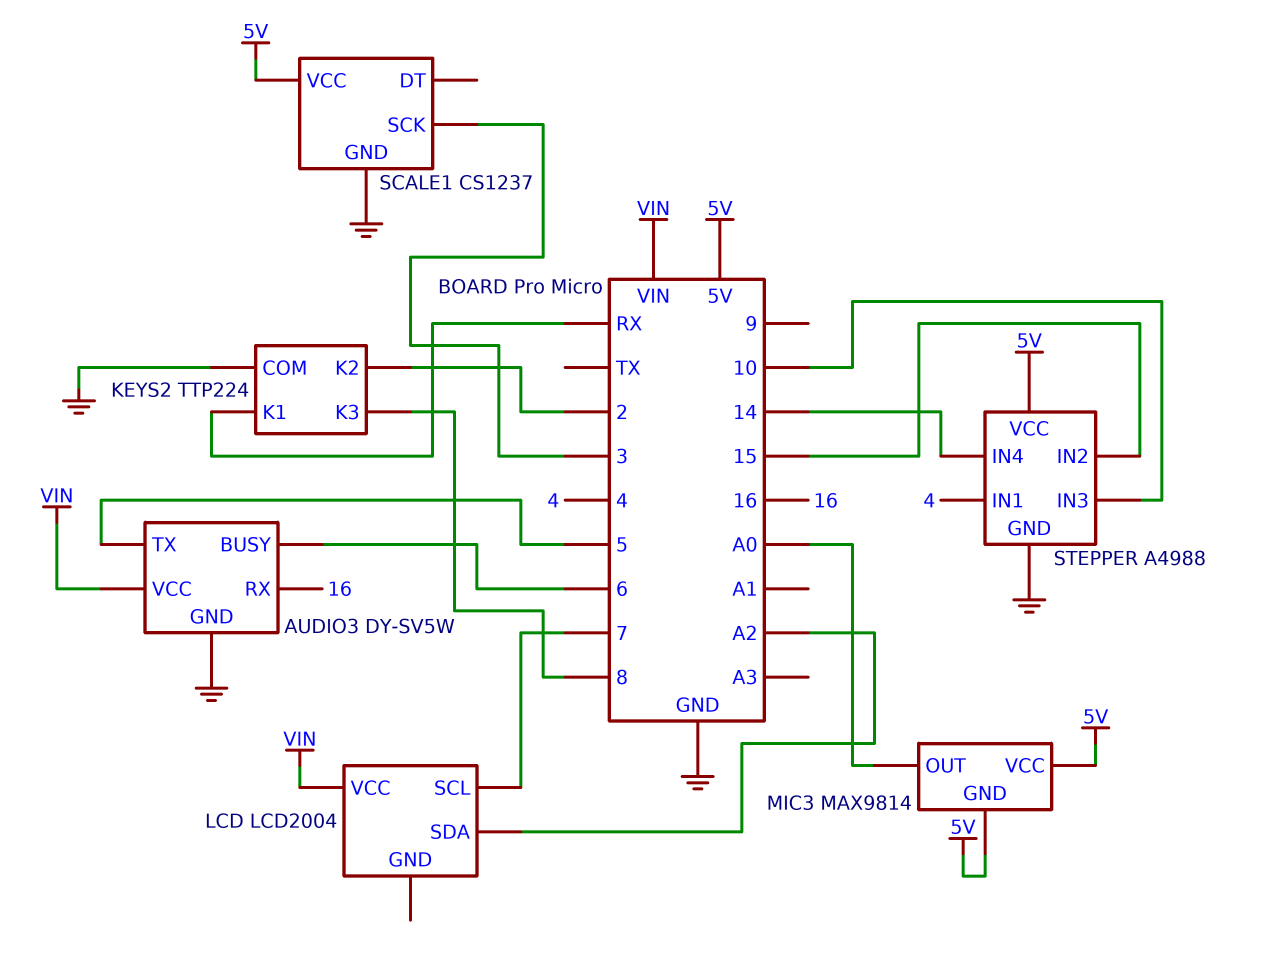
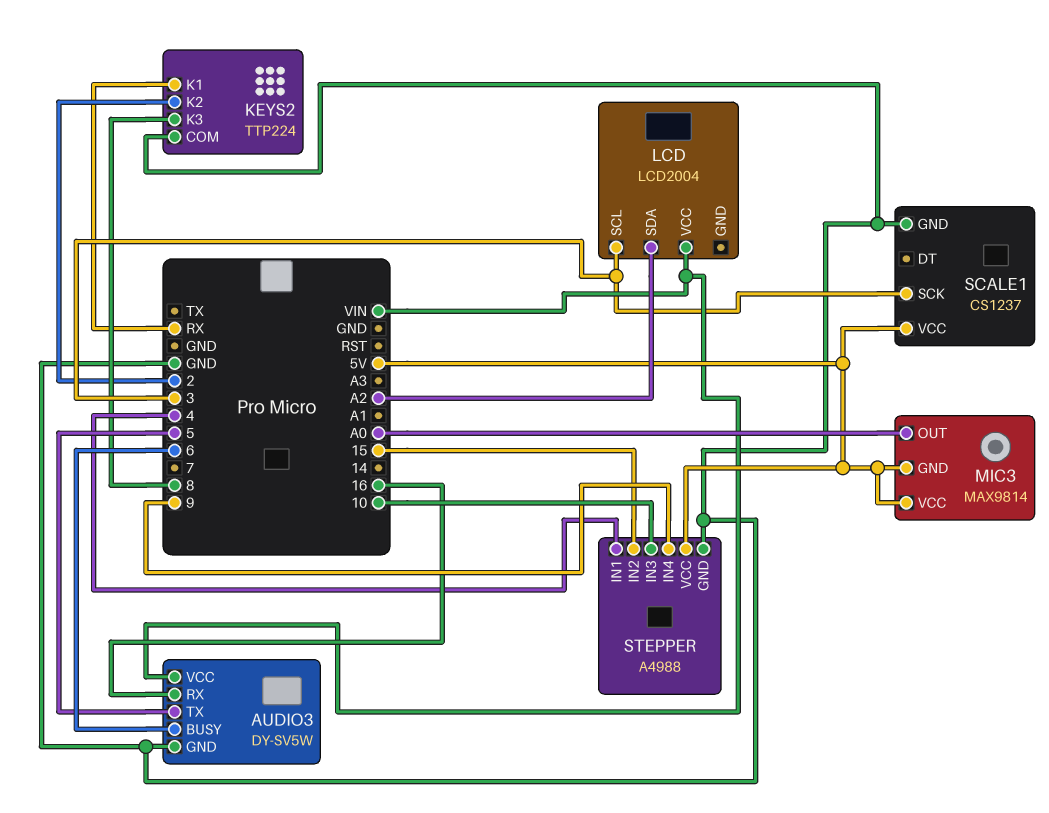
LCD pin SCL: 7 -> 3
STEPPER pin IN4: 14 -> 9

